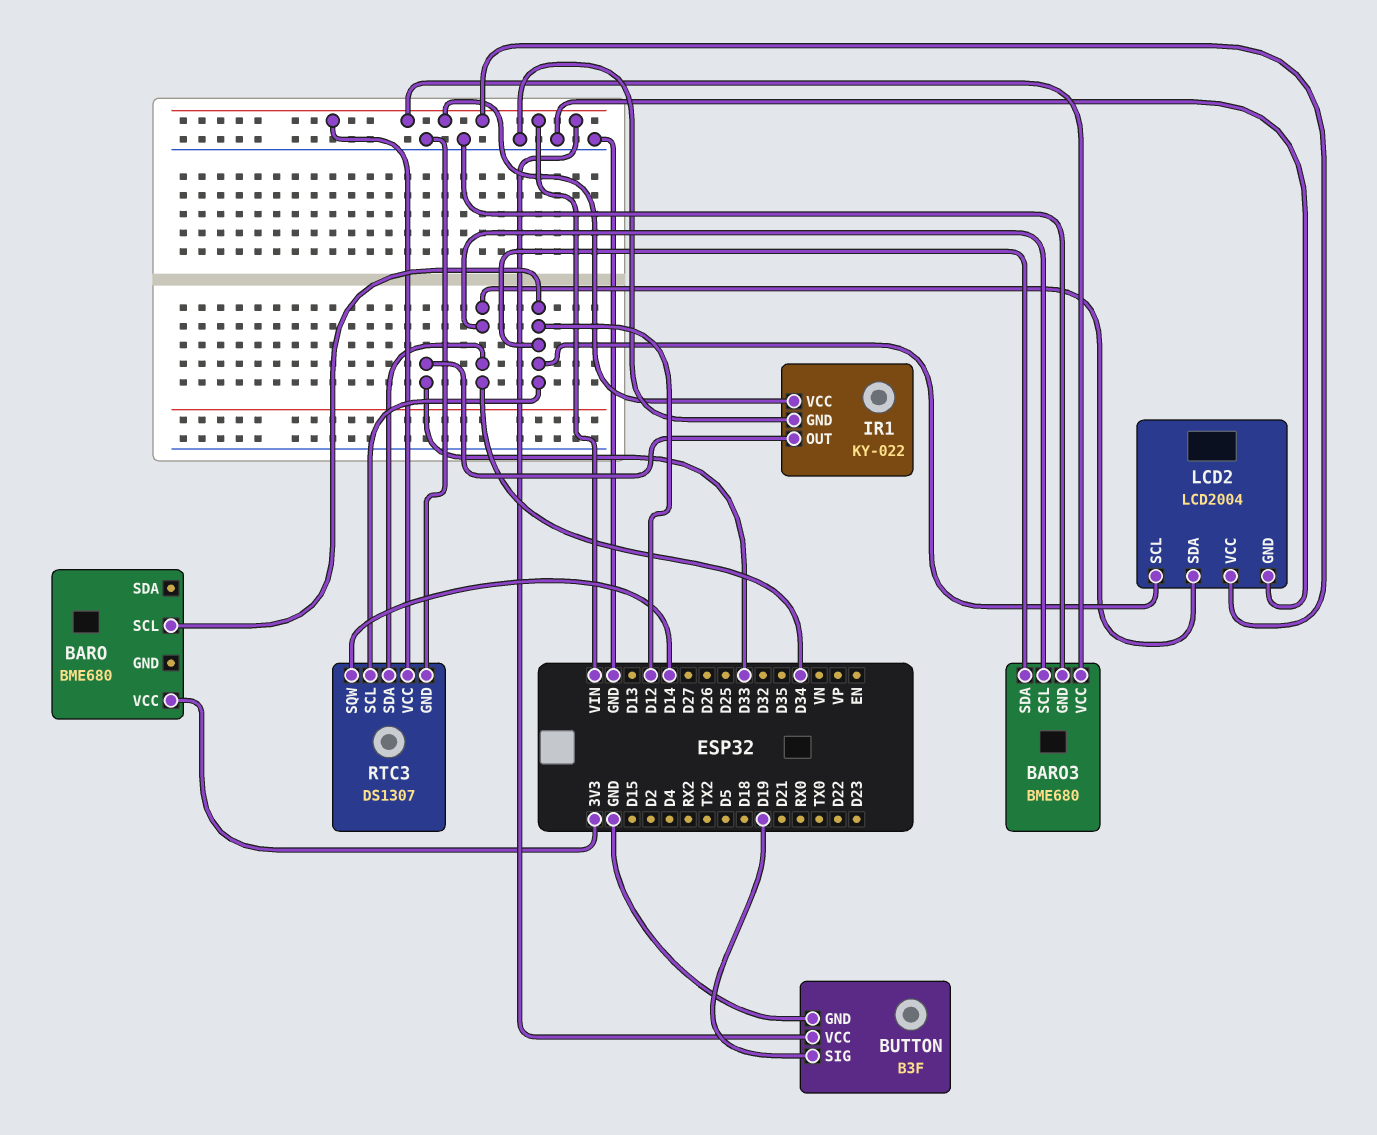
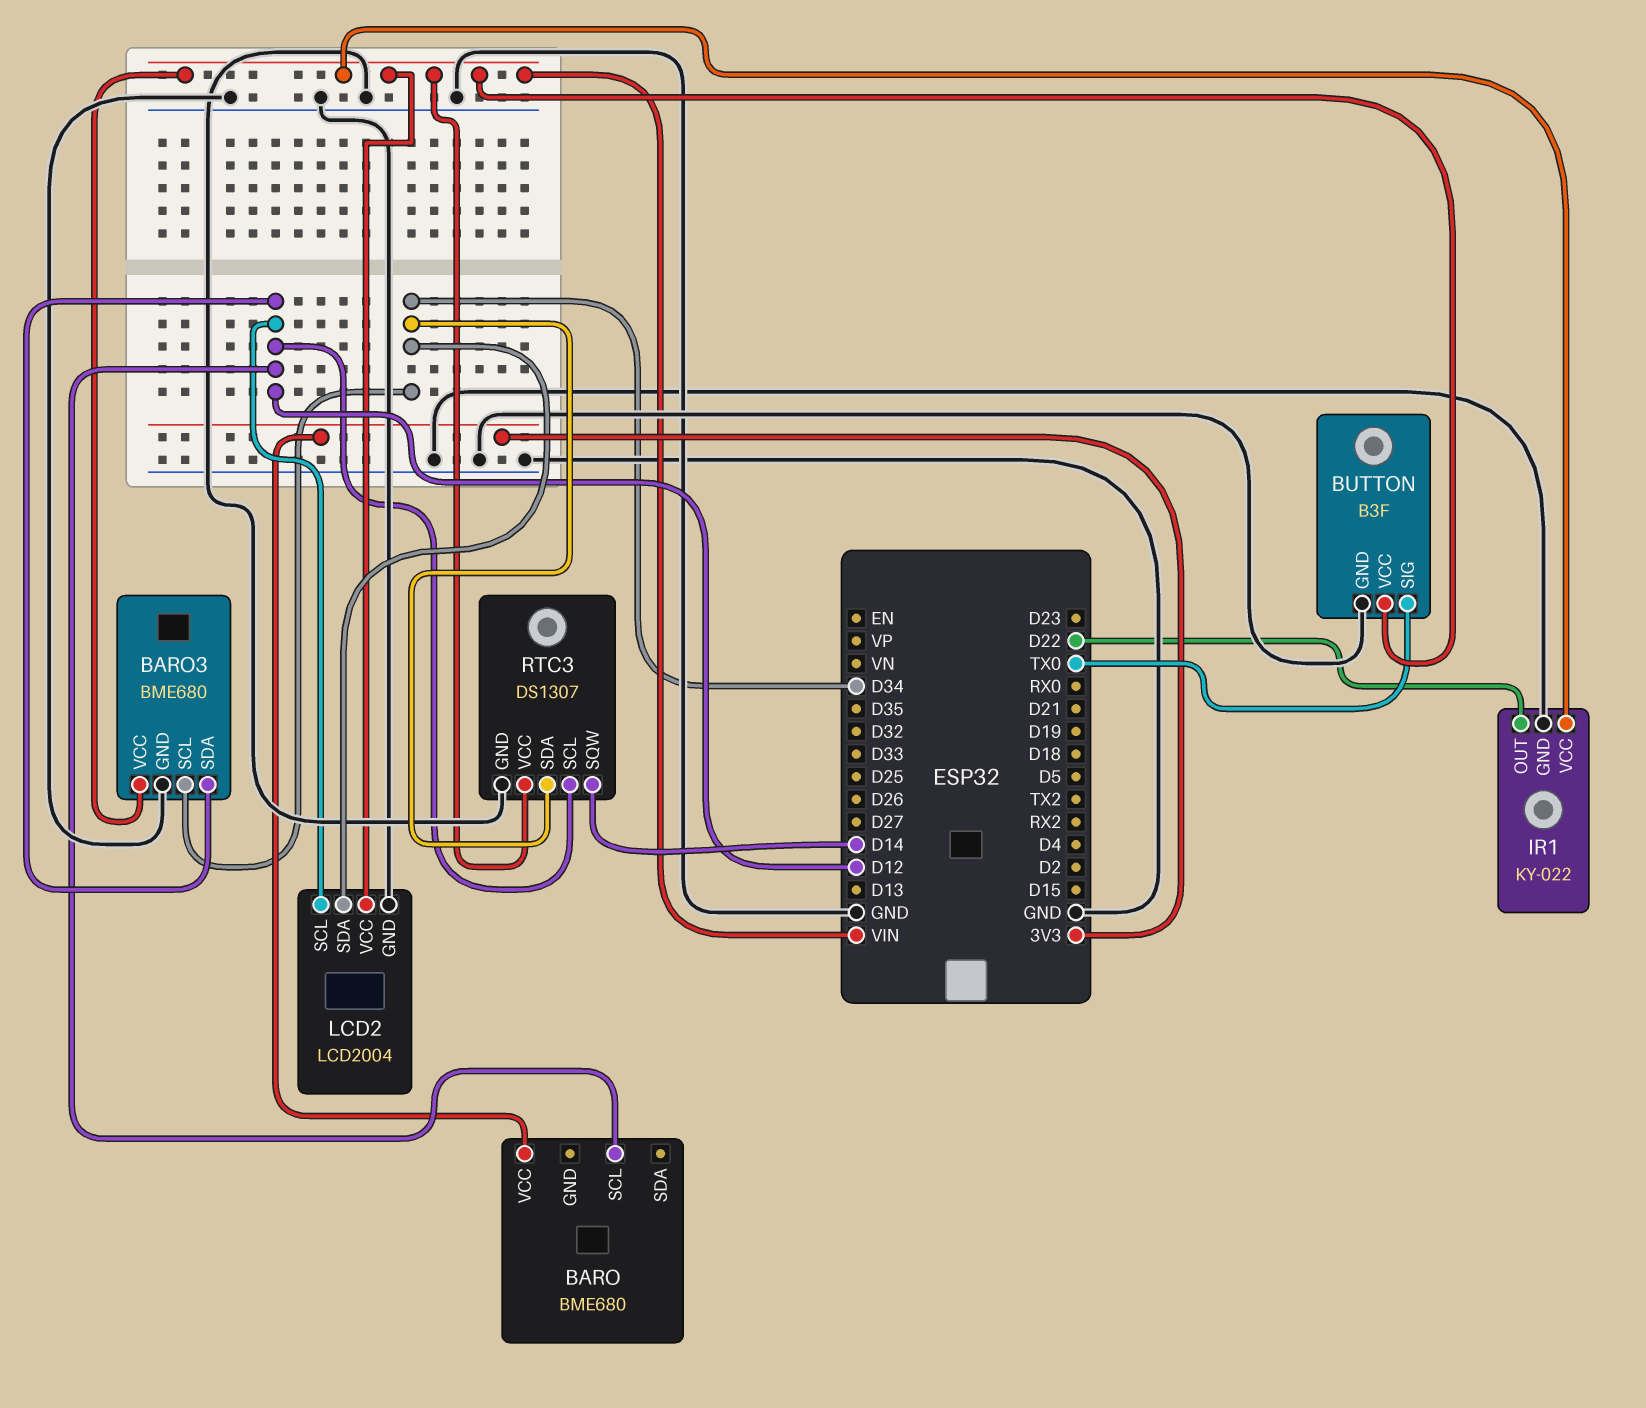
BUTTON pin SIG: D19 -> TX0
IR1 pin OUT: D33 -> D22

